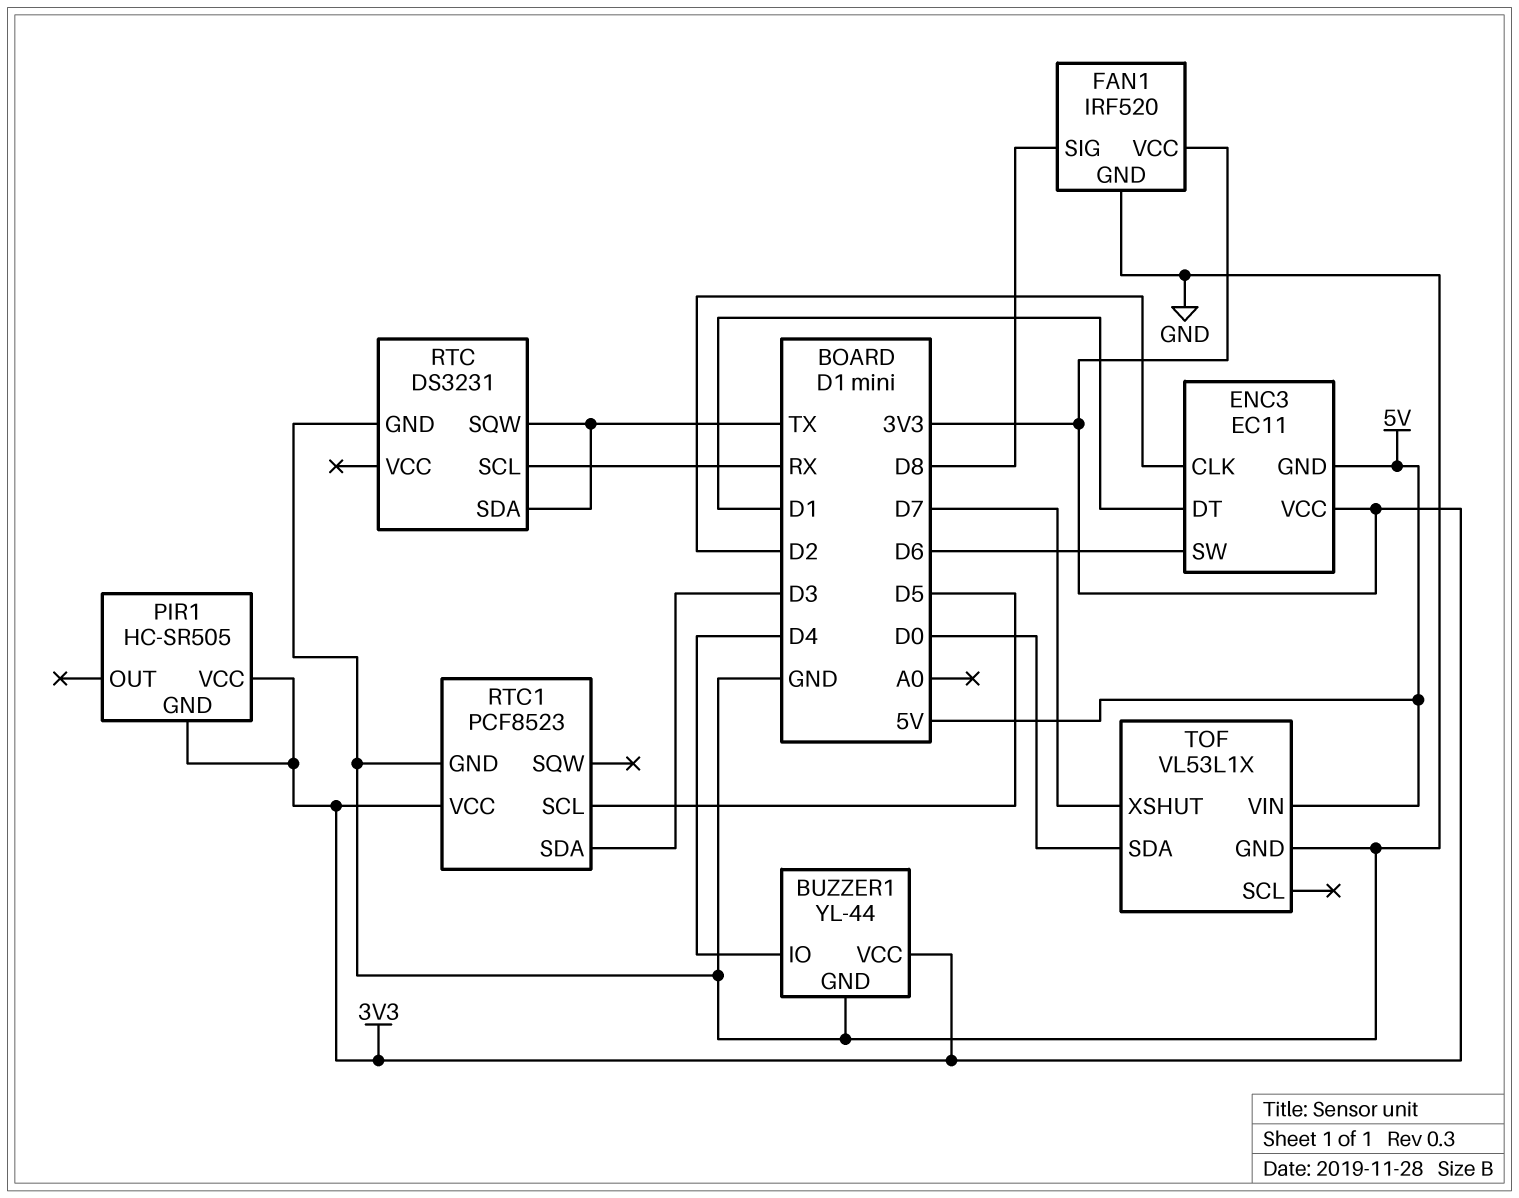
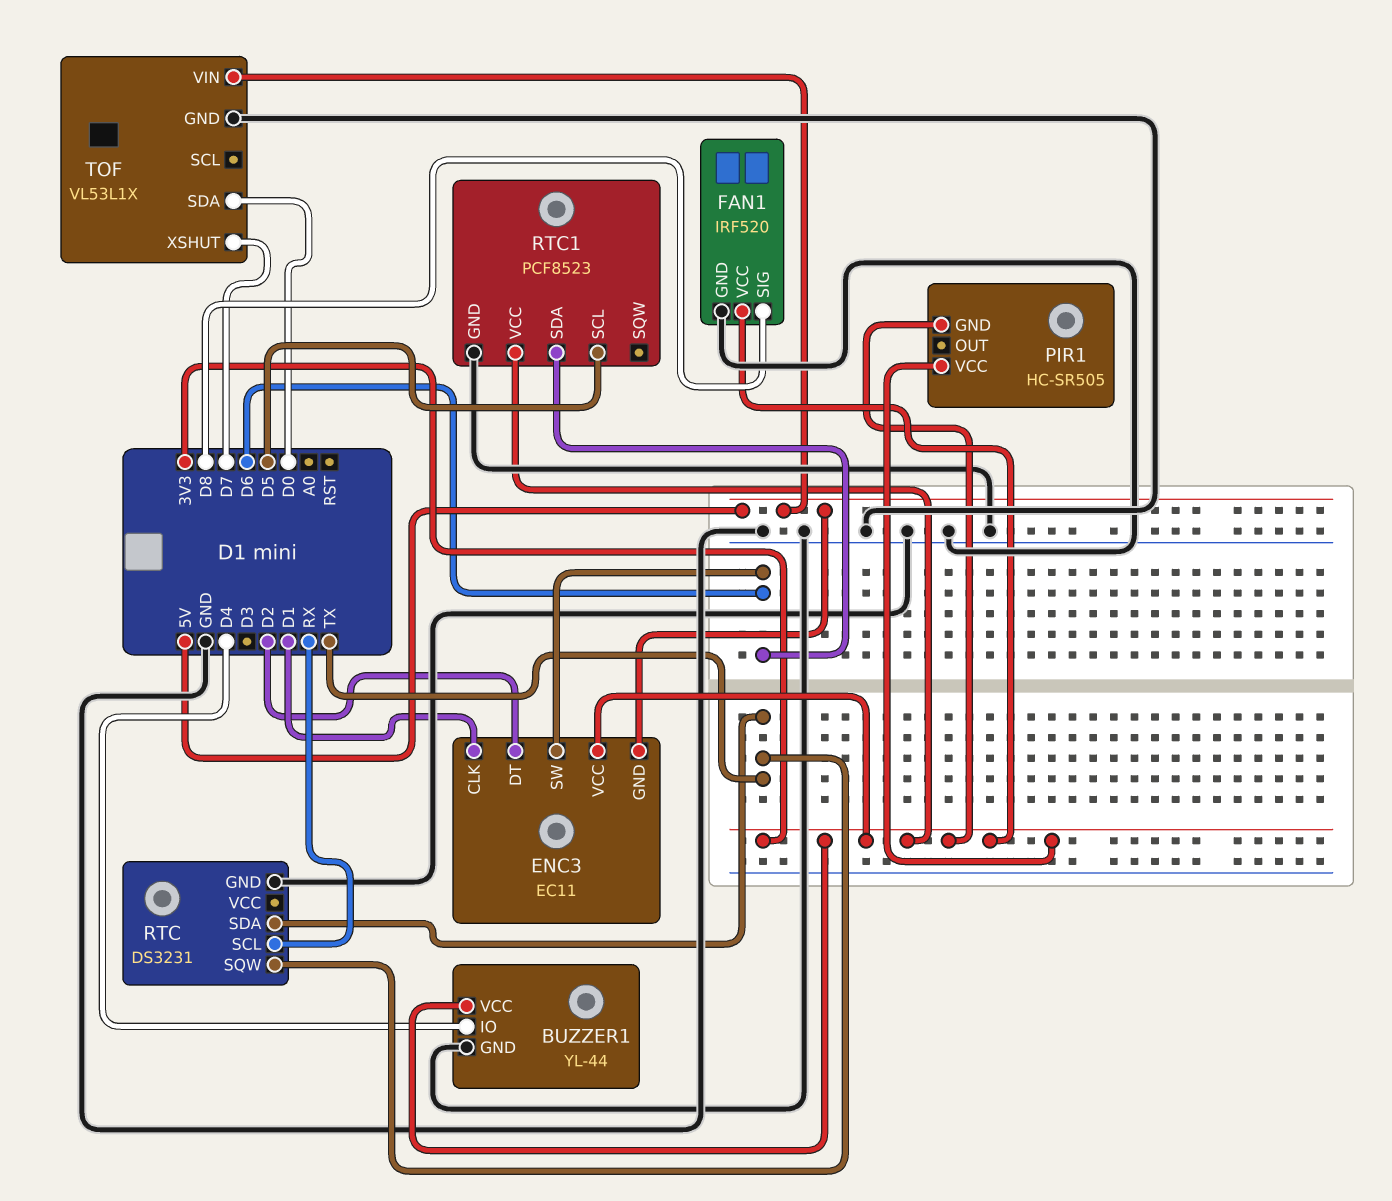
ENC3 pin CLK: D2 -> D1
ENC3 pin DT: D1 -> D2
RTC1 pin SDA: D3 -> D6

